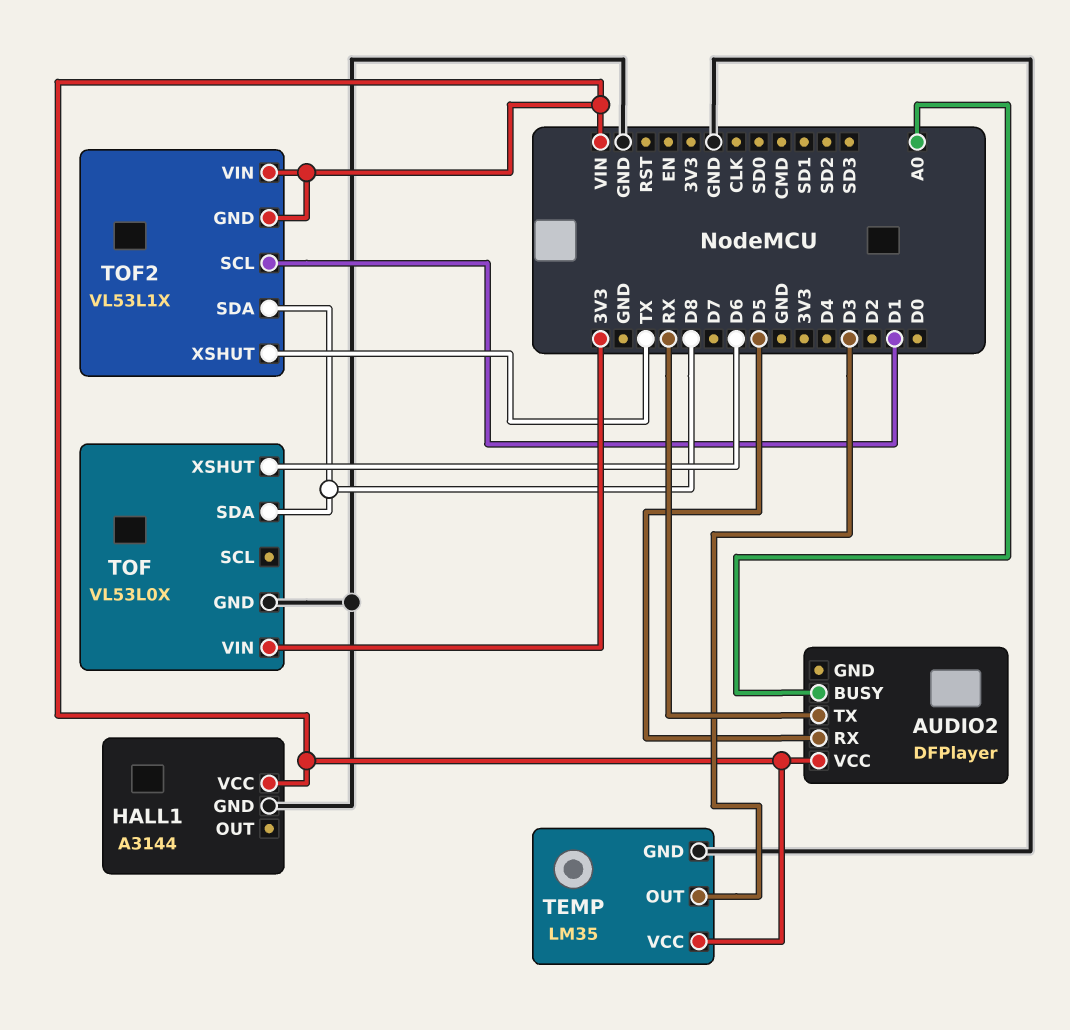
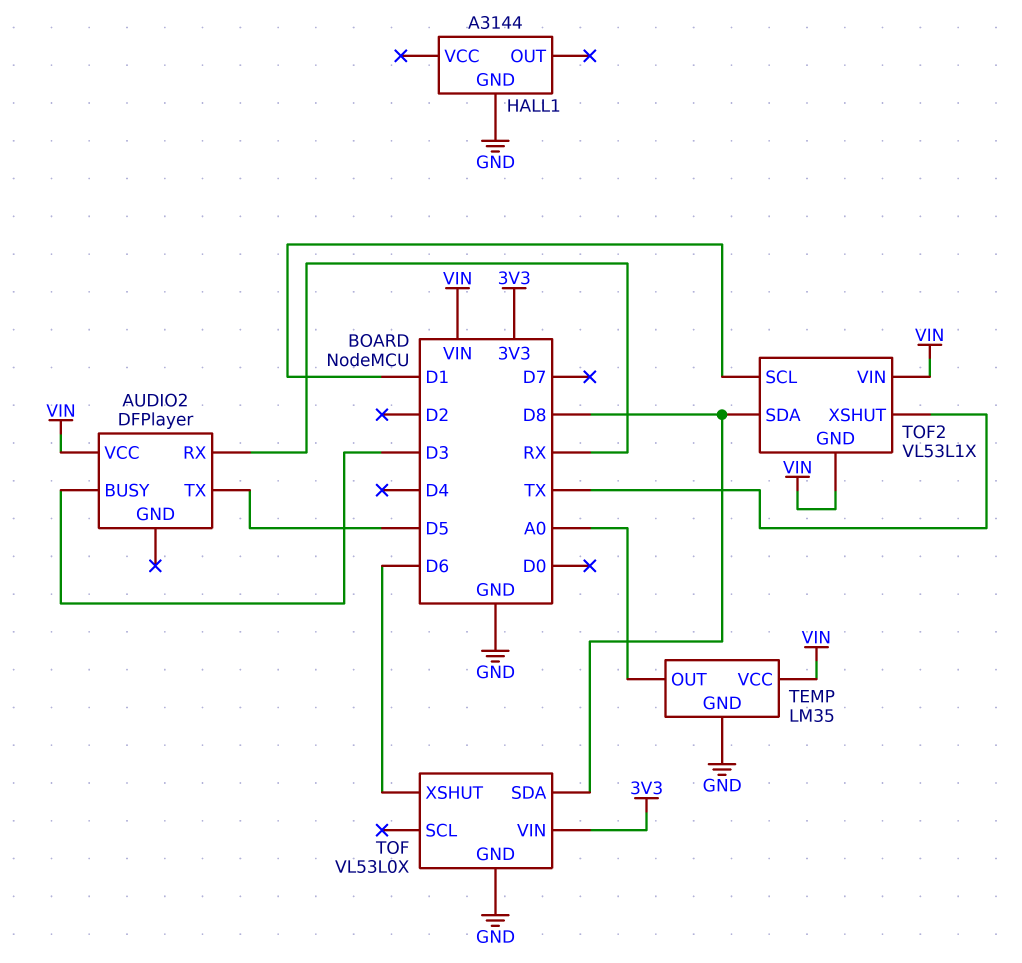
AUDIO2 pin BUSY: A0 -> D3
AUDIO2 pin RX: D5 -> RX
AUDIO2 pin TX: RX -> D5
HALL1 pin VCC: VIN -> none
TEMP pin OUT: D3 -> A0

